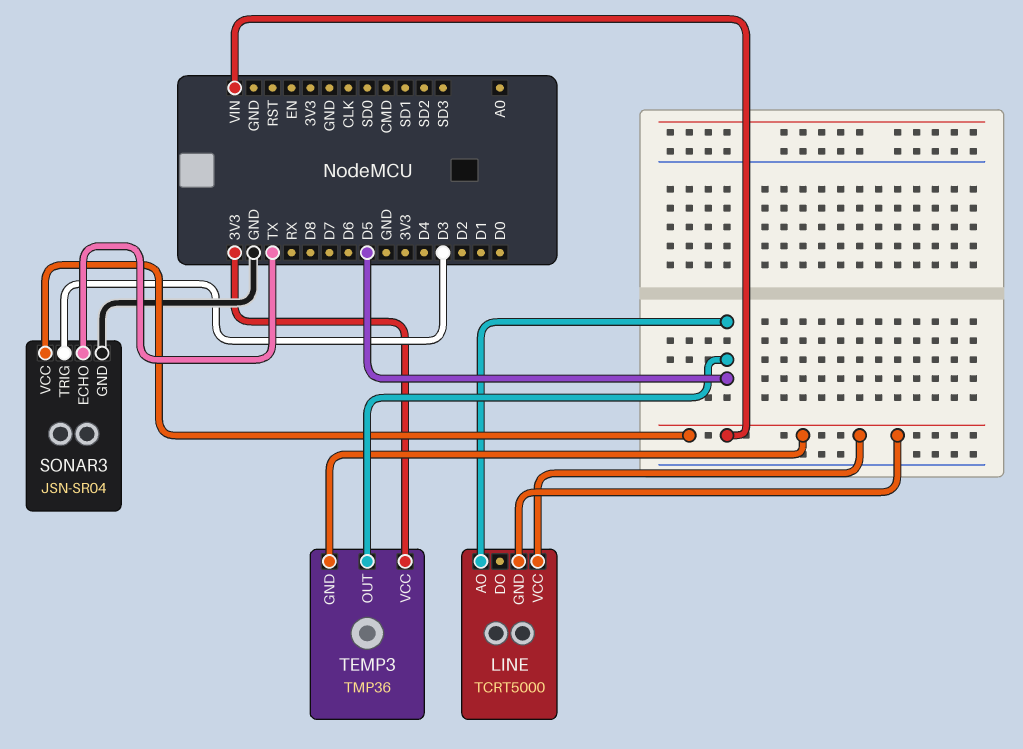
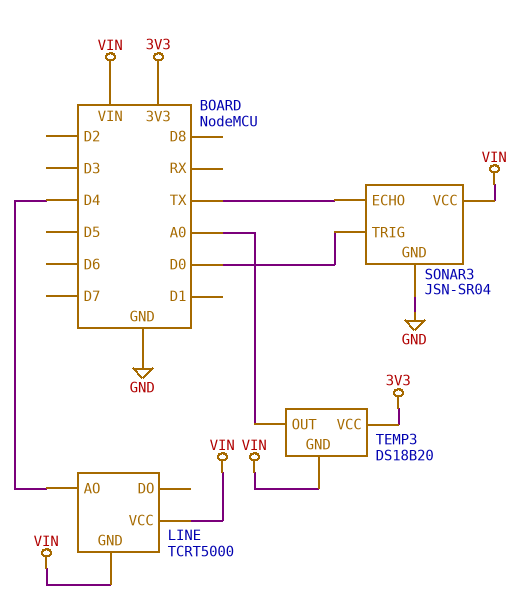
LINE pin AO: D5 -> D4
SONAR3 pin TRIG: D3 -> D0
TEMP3: TMP36 -> DS18B20
TEMP3 pin OUT: D5 -> A0

